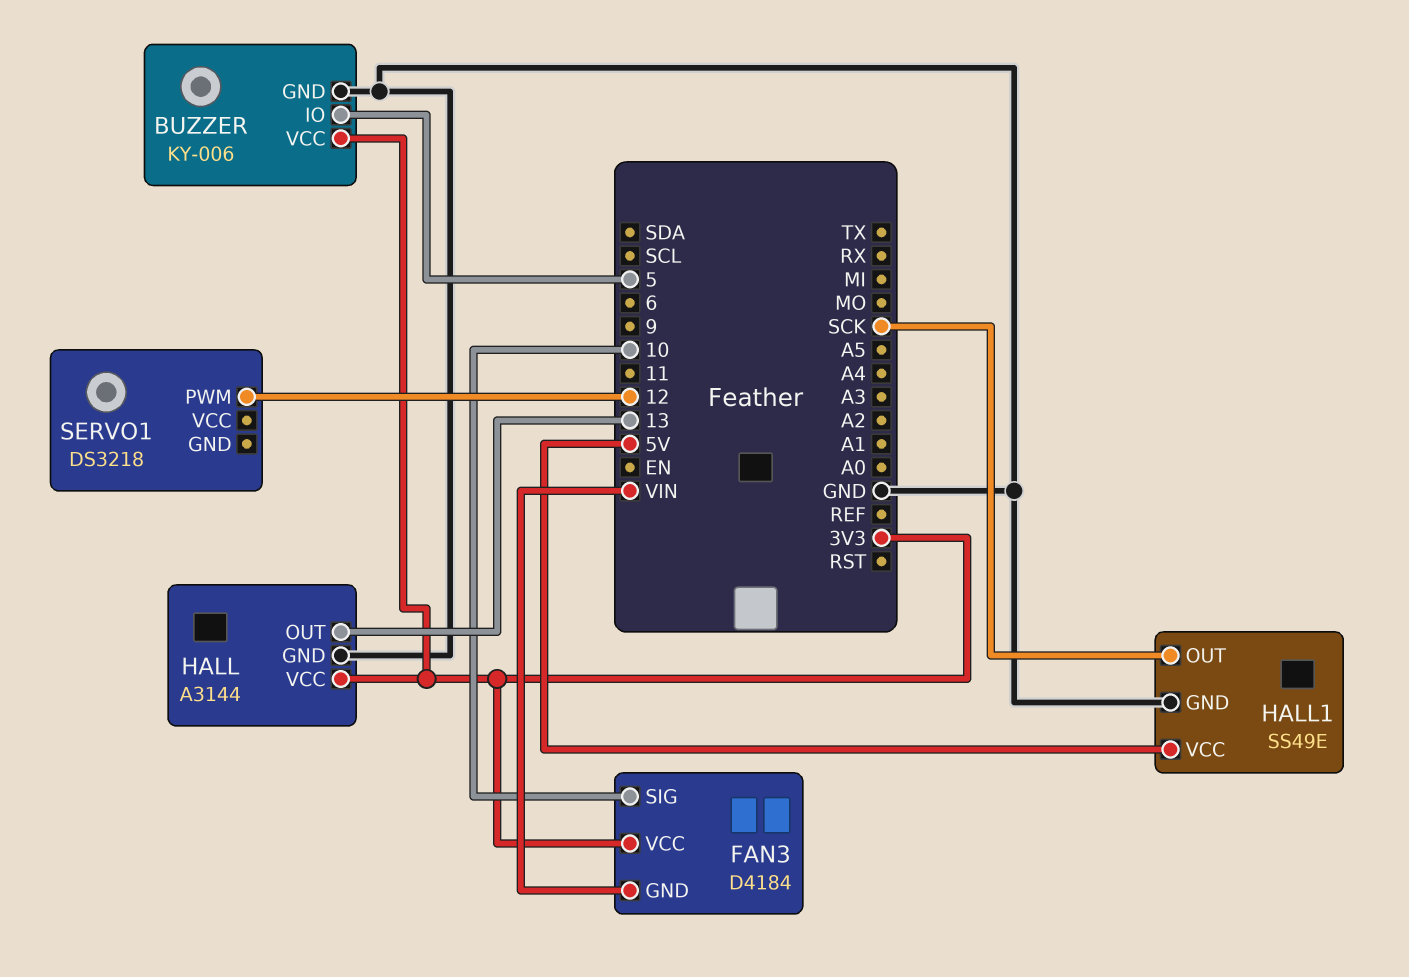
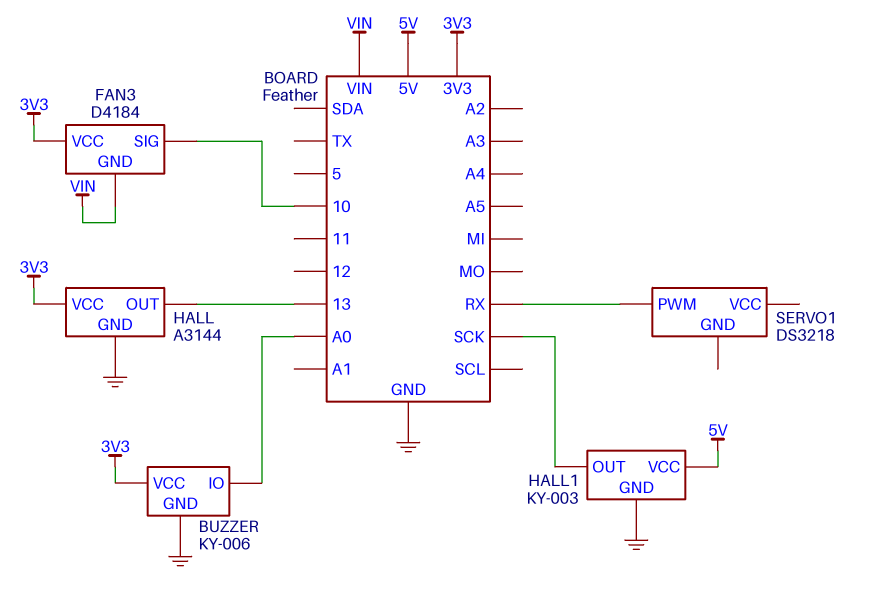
BUZZER pin IO: 5 -> A0
HALL1: SS49E -> KY-003
SERVO1 pin PWM: 12 -> RX

